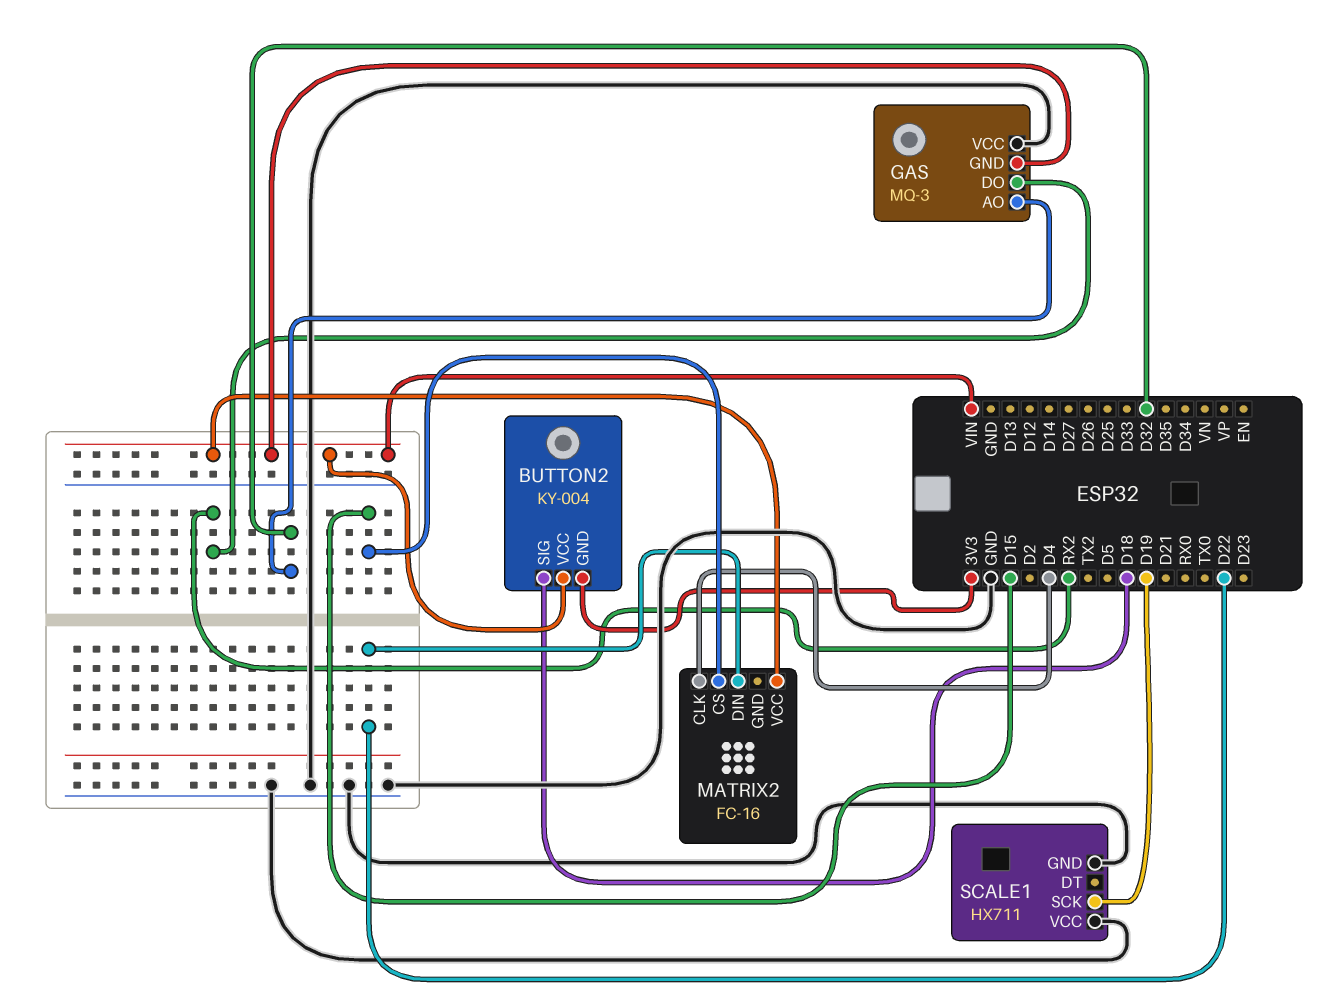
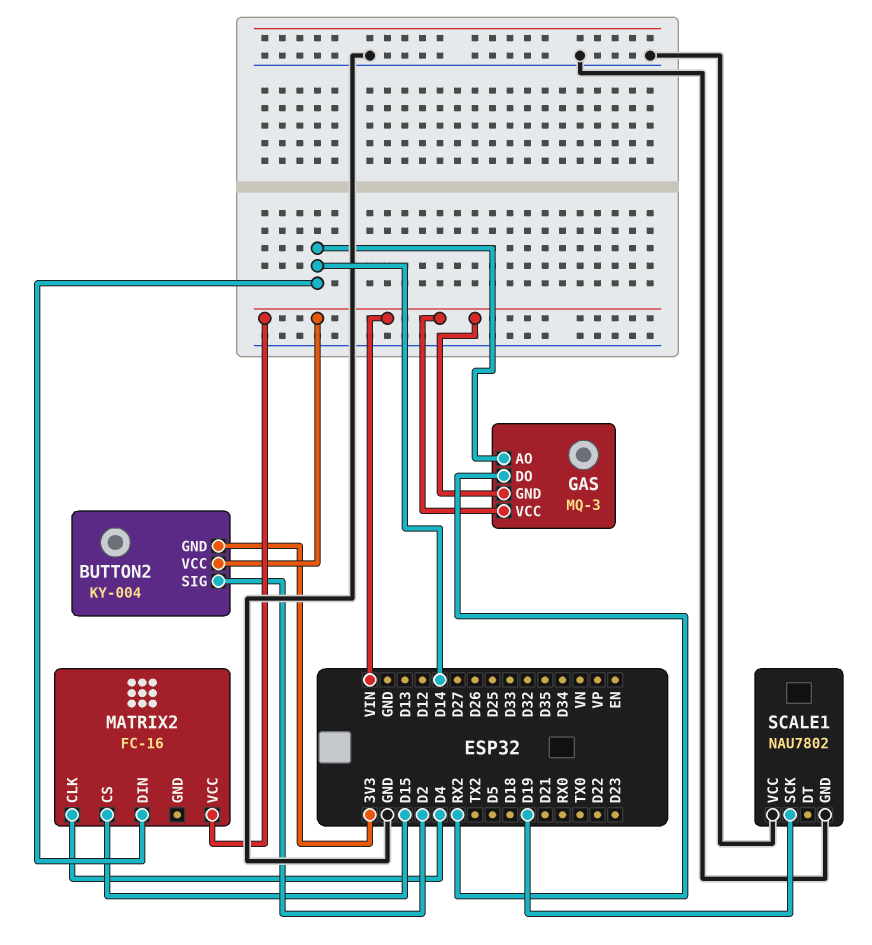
BUTTON2 pin SIG: D18 -> D2
GAS pin AO: D32 -> D14
GAS pin VCC: GND -> VIN
MATRIX2 pin DIN: D22 -> D14
SCALE1: HX711 -> NAU7802

